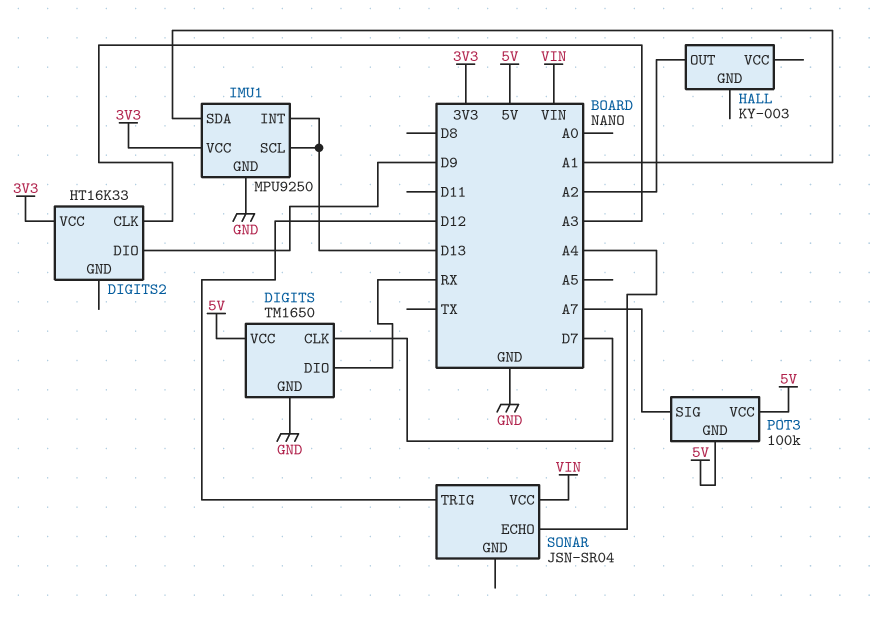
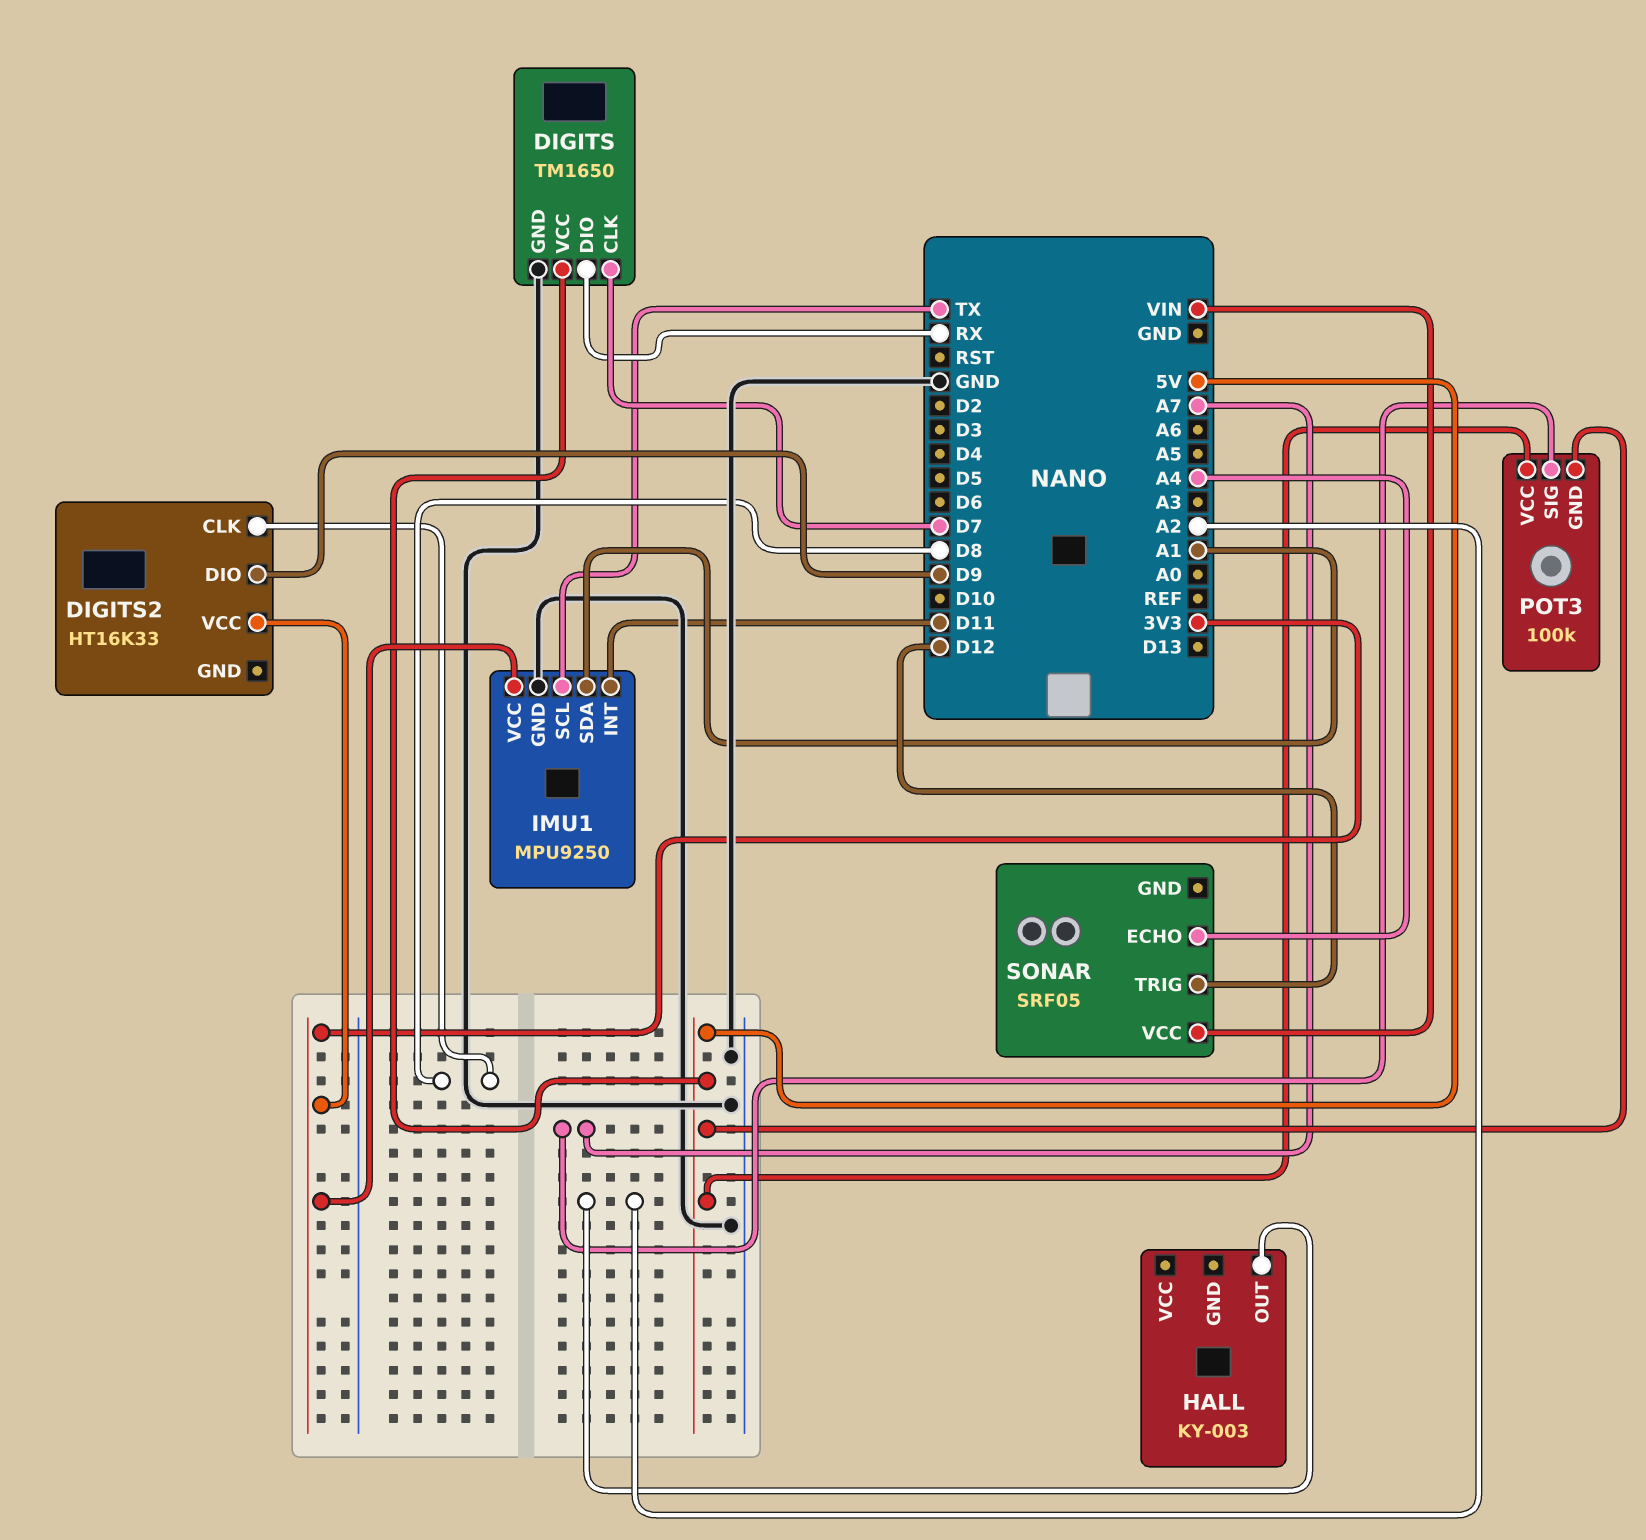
DIGITS2 pin CLK: A3 -> D8
IMU1 pin INT: D13 -> D11
IMU1 pin SCL: D13 -> TX
SONAR: JSN-SR04 -> SRF05

